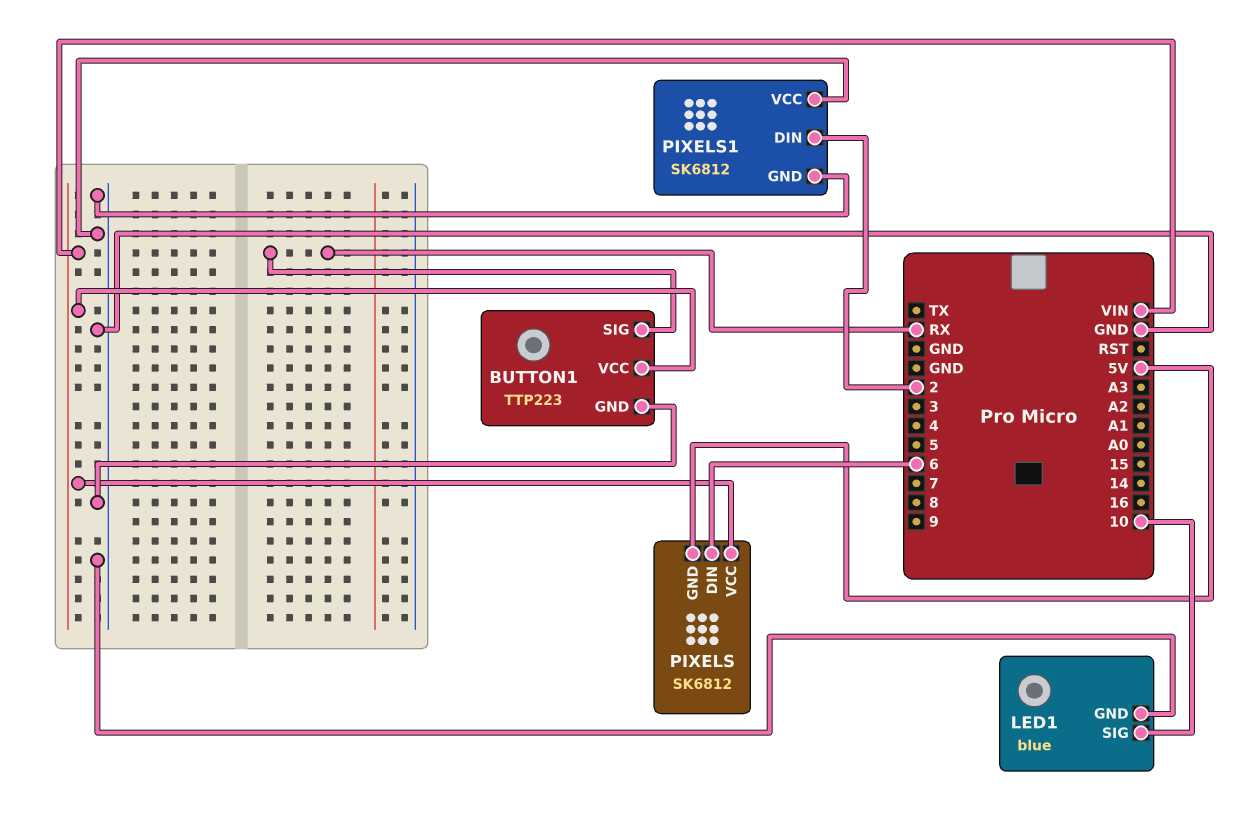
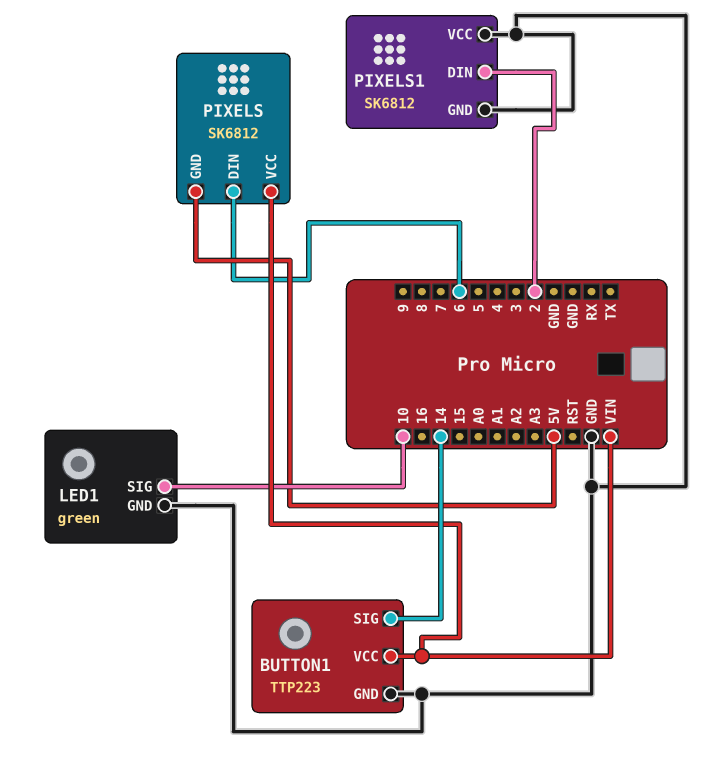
BUTTON1 pin SIG: RX -> 14
LED1: blue -> green

